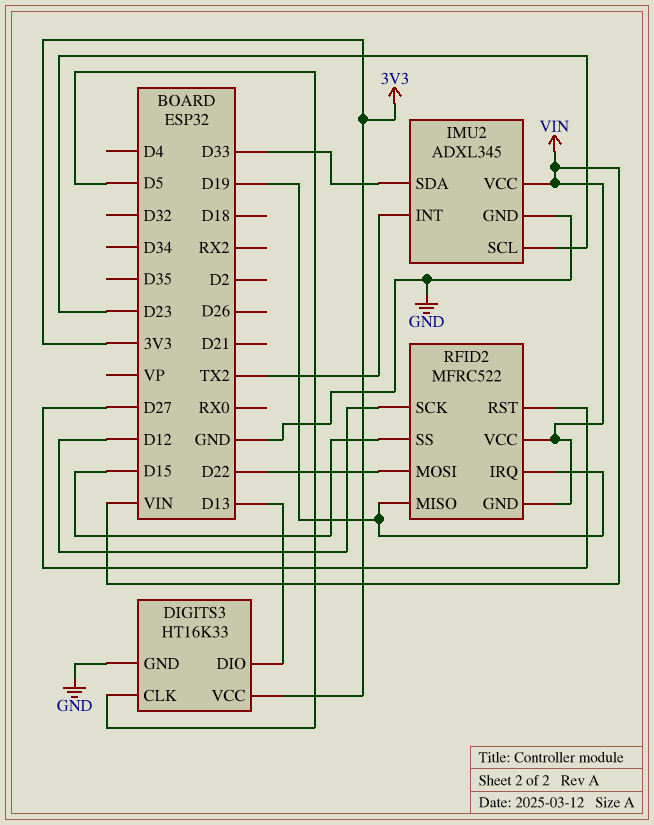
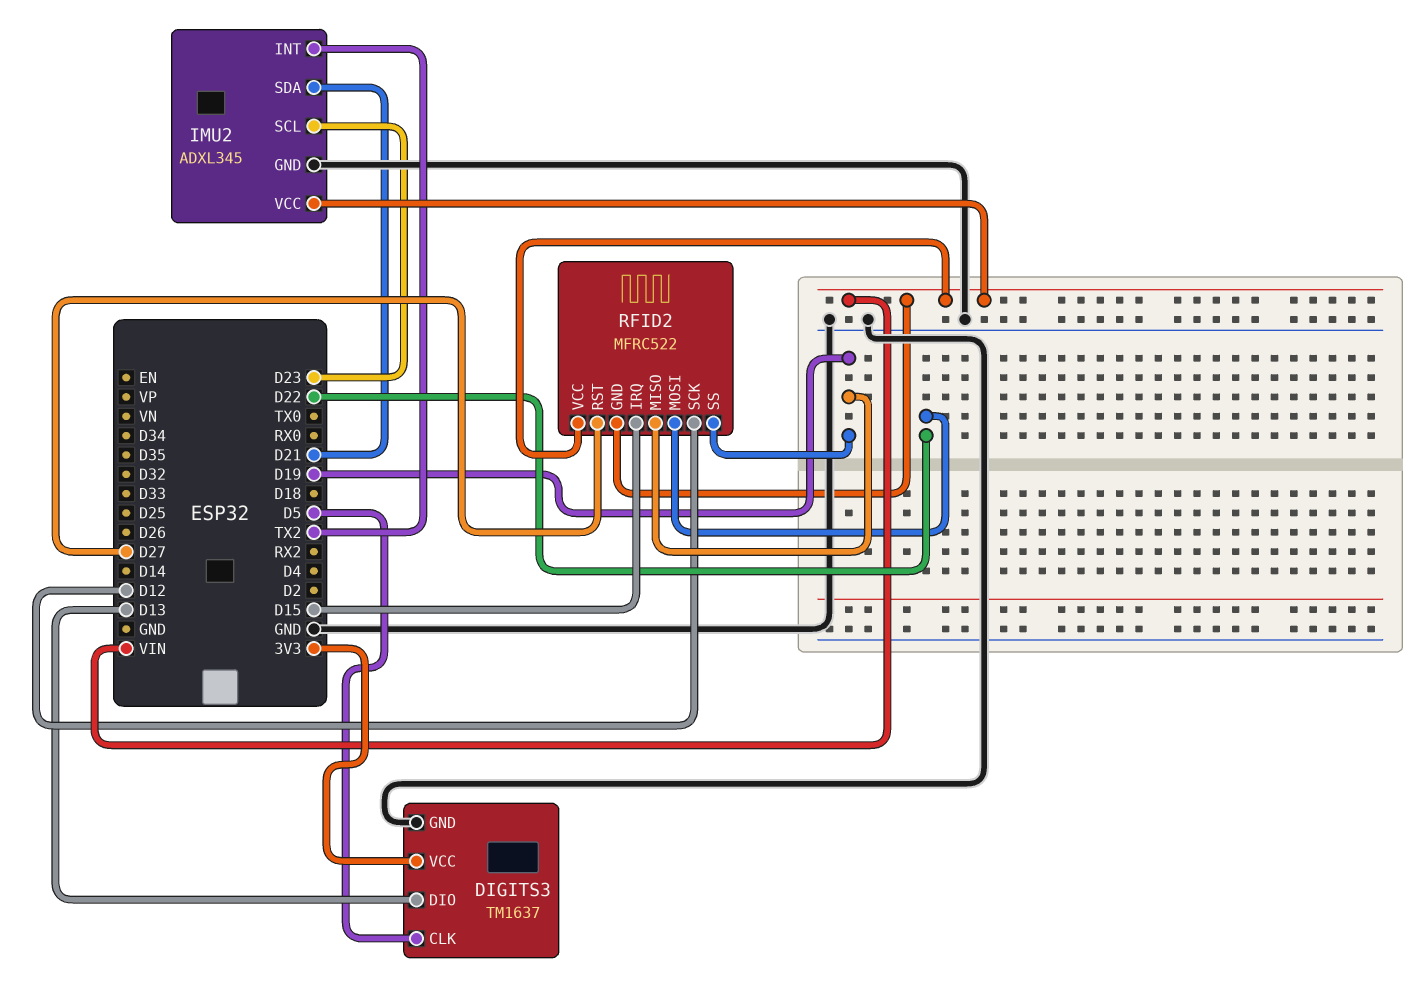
DIGITS3: HT16K33 -> TM1637
IMU2 pin SDA: D33 -> D21
RFID2 pin IRQ: D19 -> D15
RFID2 pin SS: D15 -> D19

